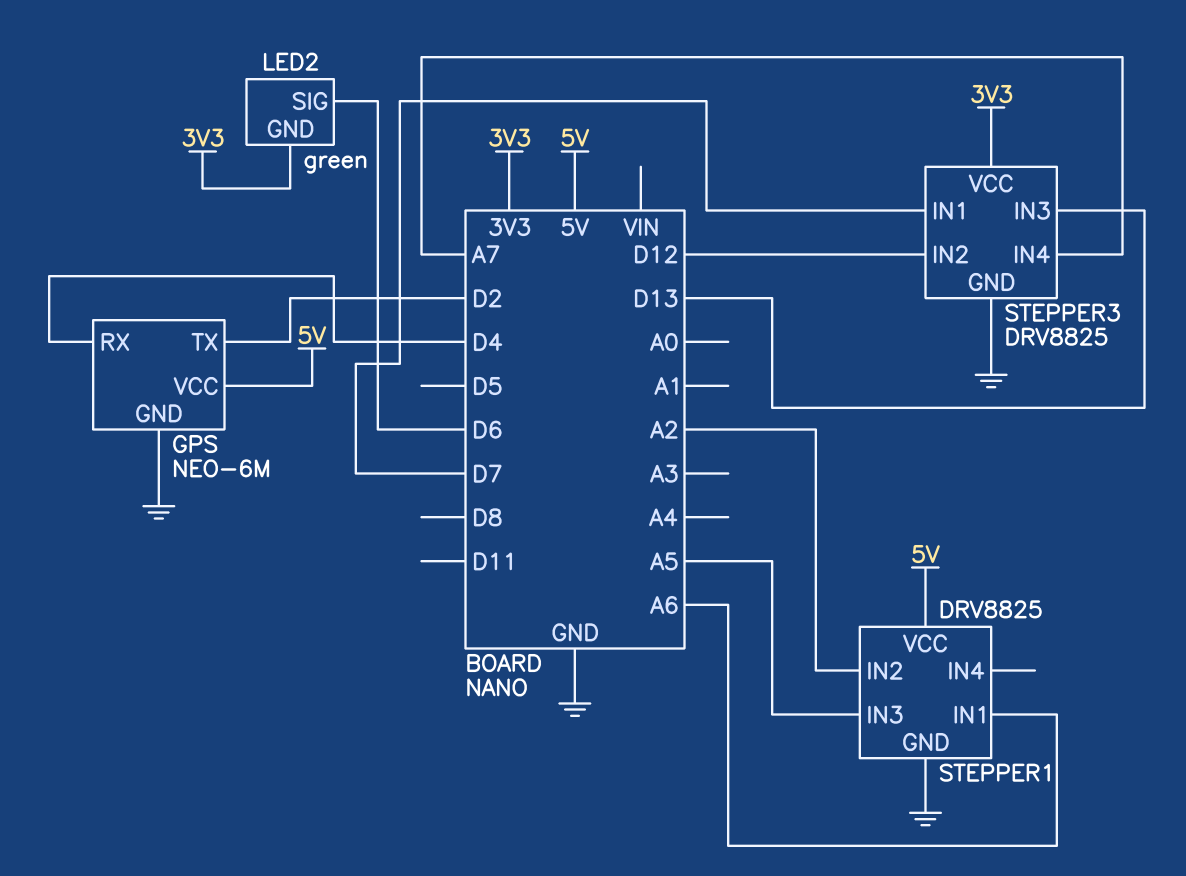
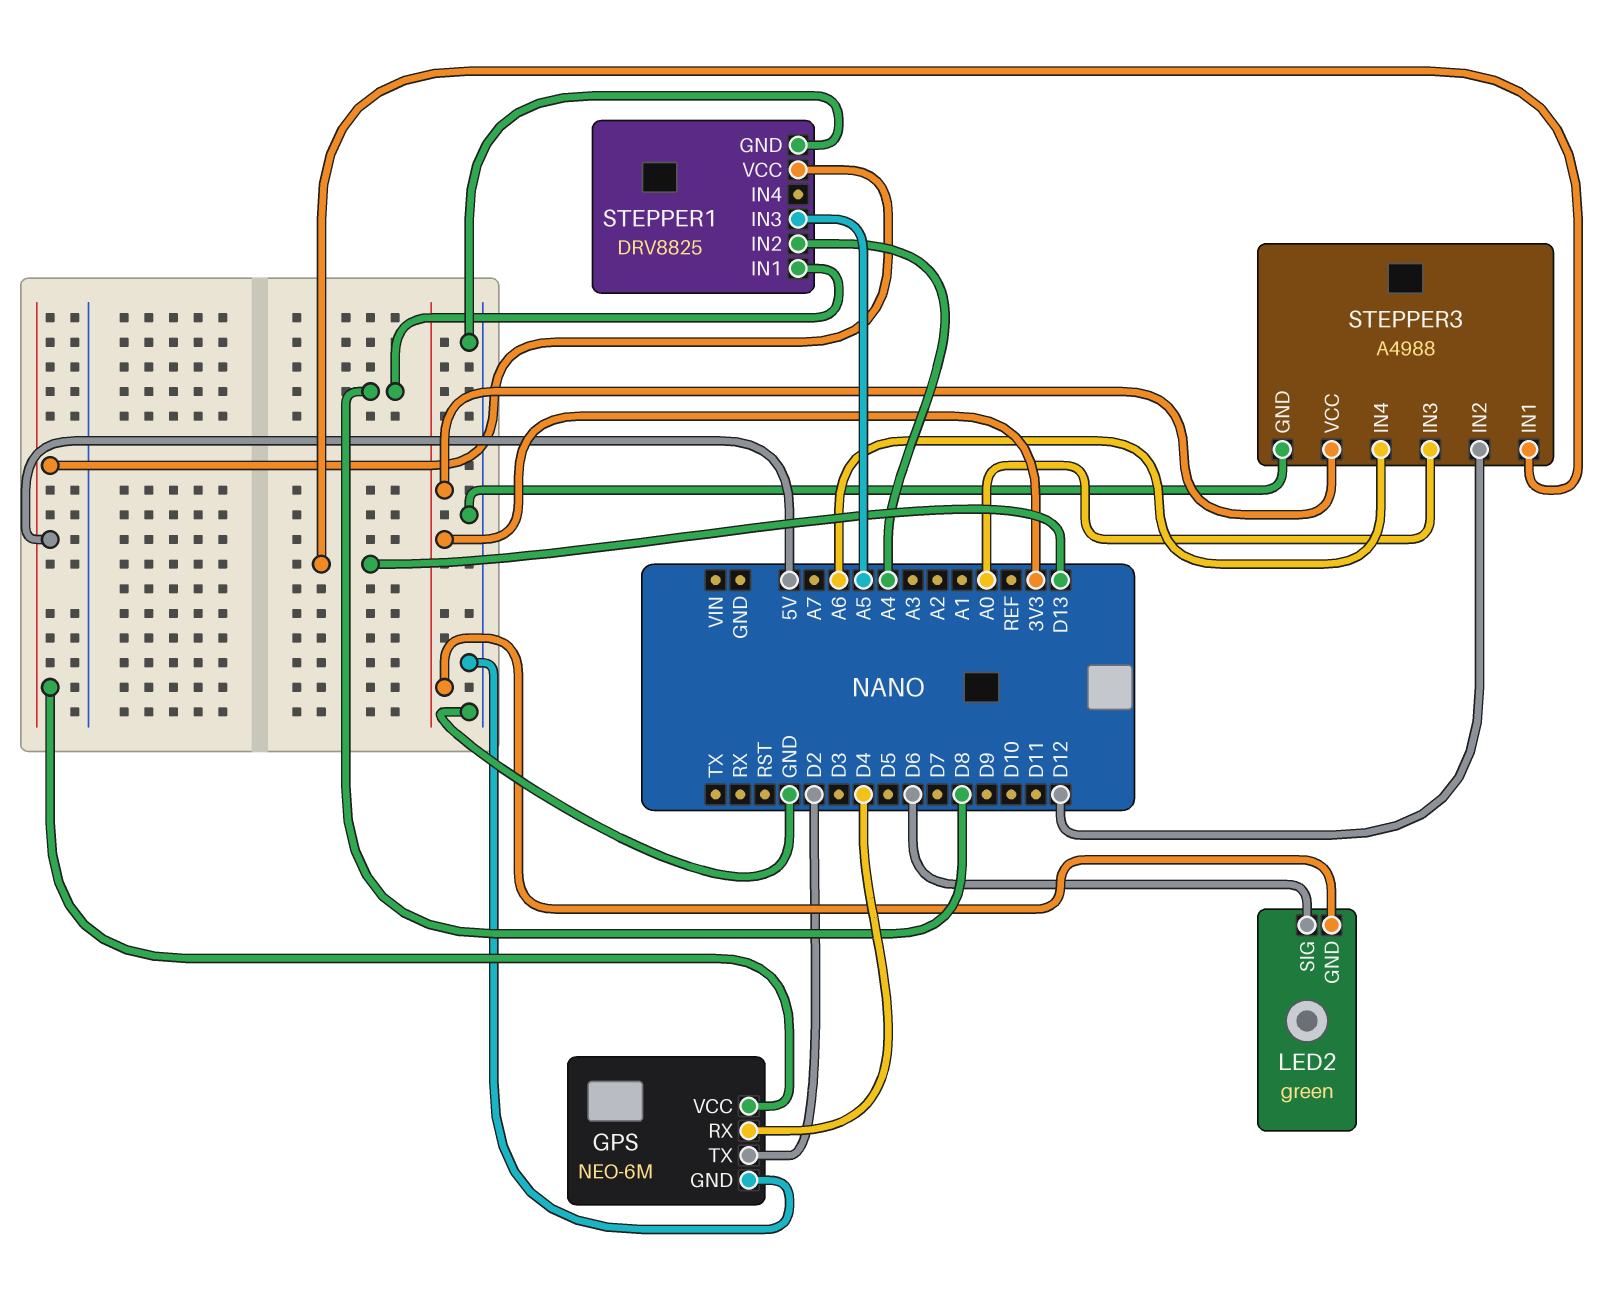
STEPPER1 pin IN1: A6 -> D8
STEPPER1 pin IN2: A2 -> A4
STEPPER3: DRV8825 -> A4988
STEPPER3 pin IN1: D7 -> D13
STEPPER3 pin IN3: D13 -> A0
STEPPER3 pin IN4: A7 -> A6

